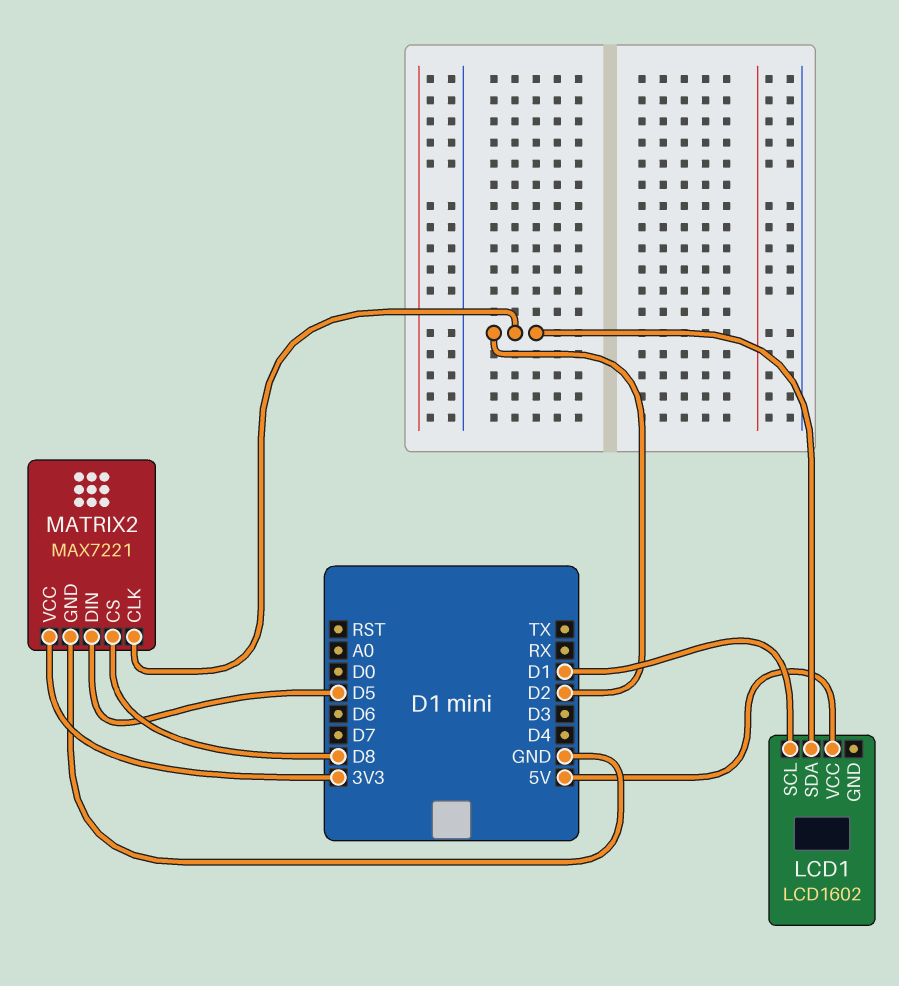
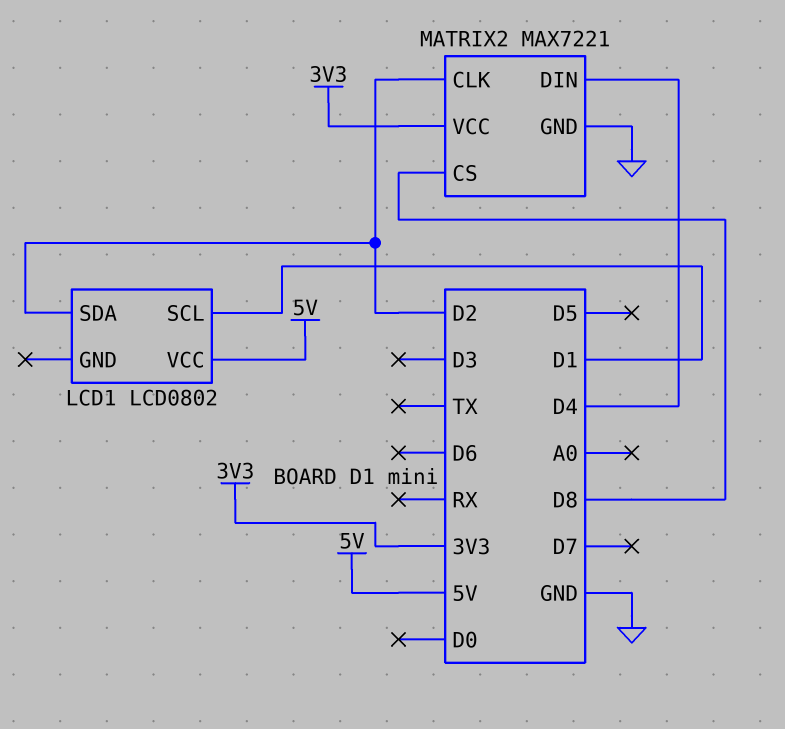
LCD1: LCD1602 -> LCD0802
MATRIX2 pin DIN: D5 -> D4

